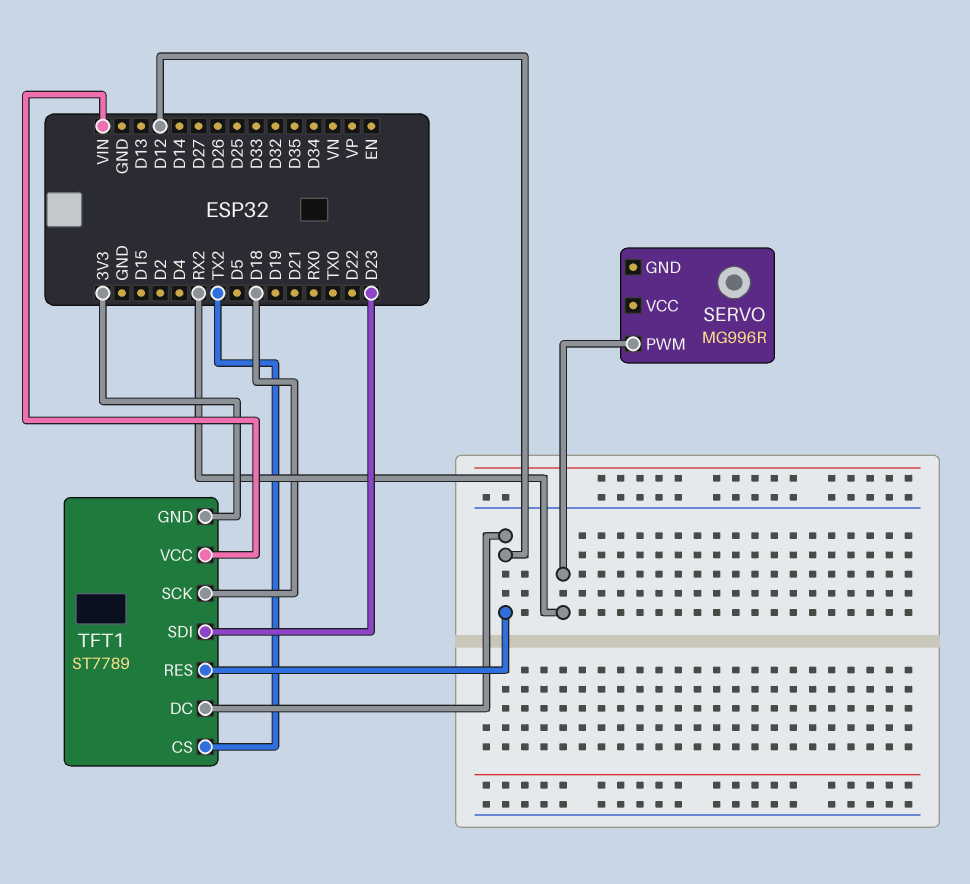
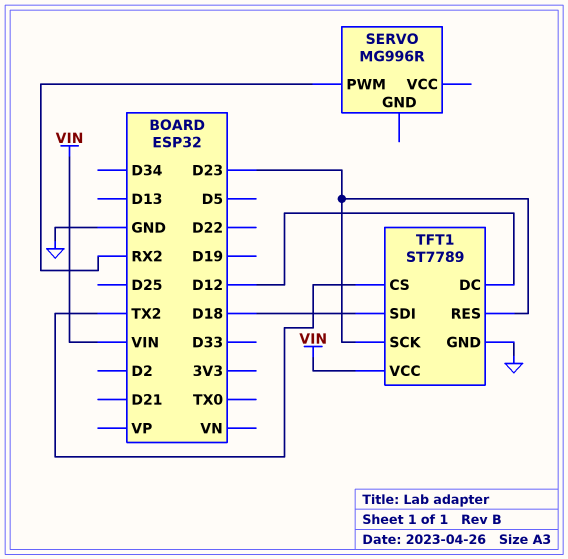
TFT1 pin GND: 3V3 -> GND
TFT1 pin RES: D12 -> D23
TFT1 pin SCK: D18 -> D23
TFT1 pin SDI: D23 -> D18

